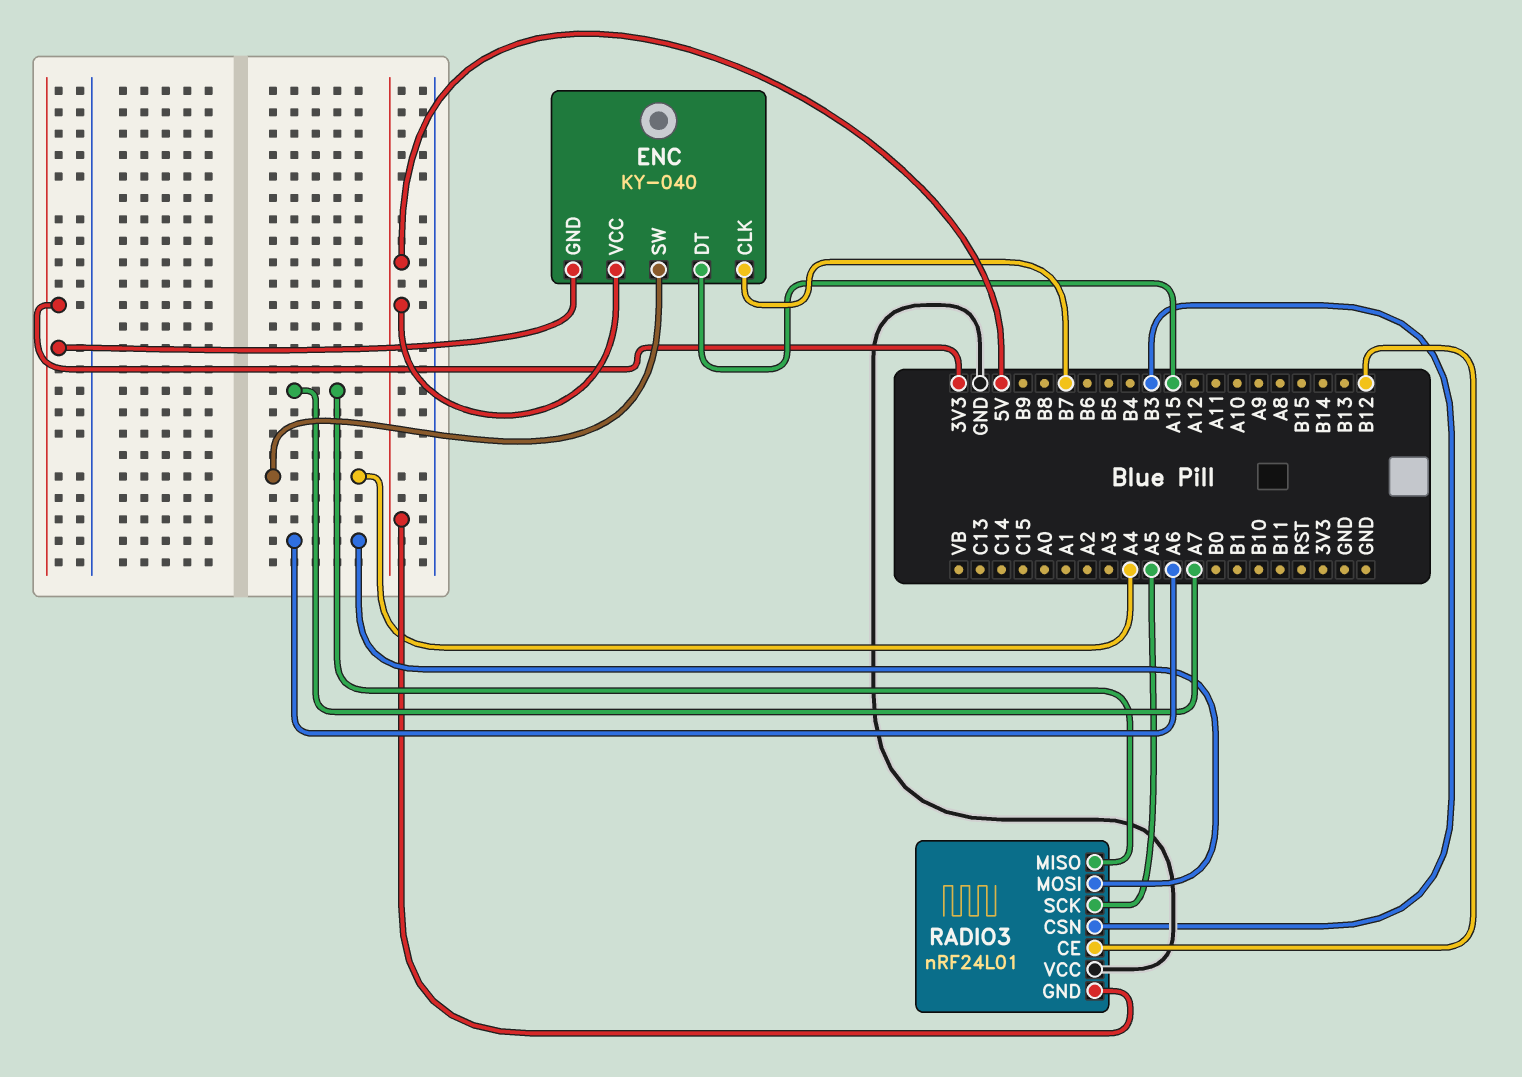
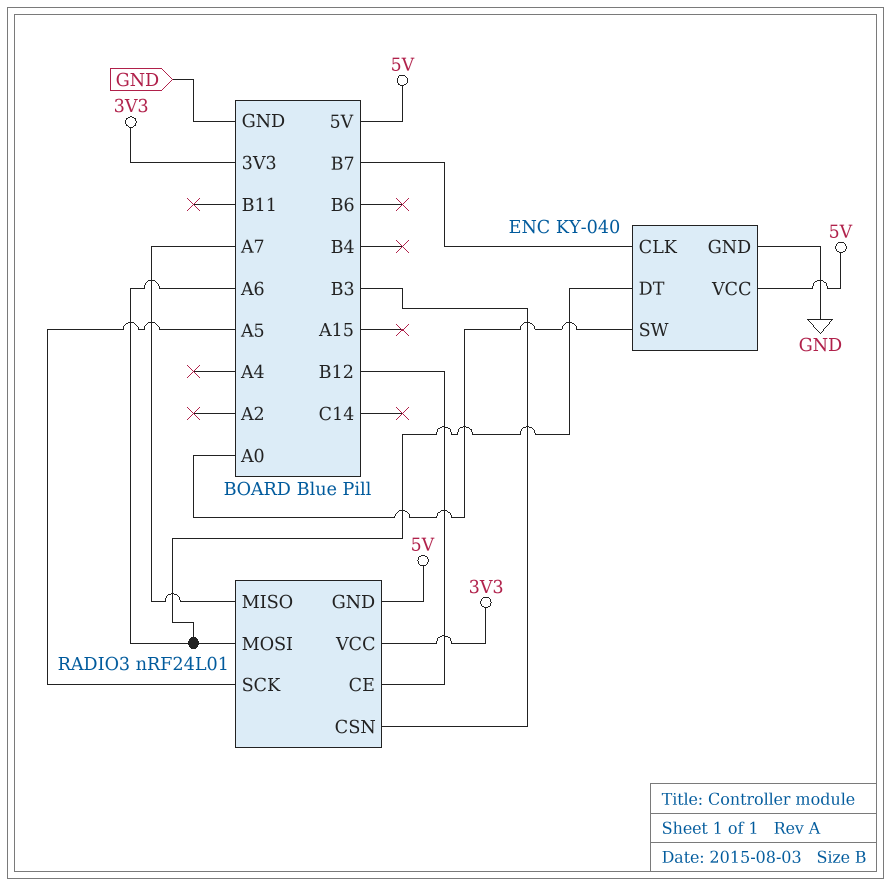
ENC pin DT: A15 -> A6
ENC pin GND: 3V3 -> GND
ENC pin SW: A4 -> A0
RADIO3 pin VCC: GND -> 3V3

